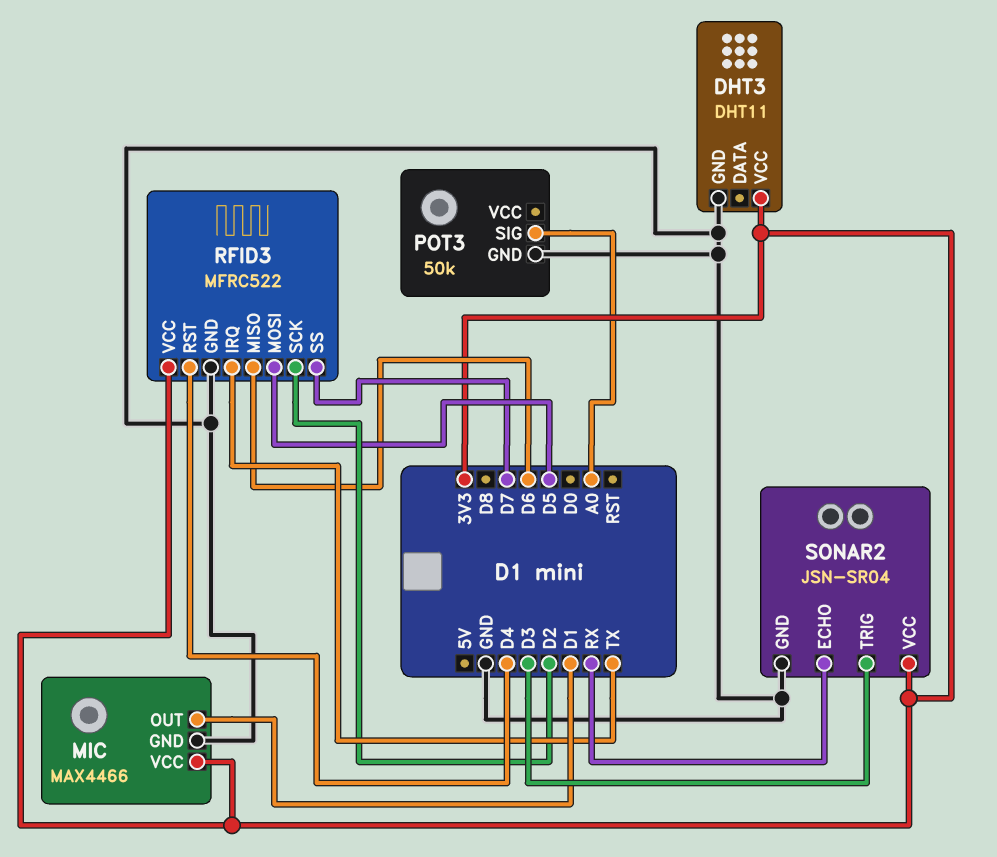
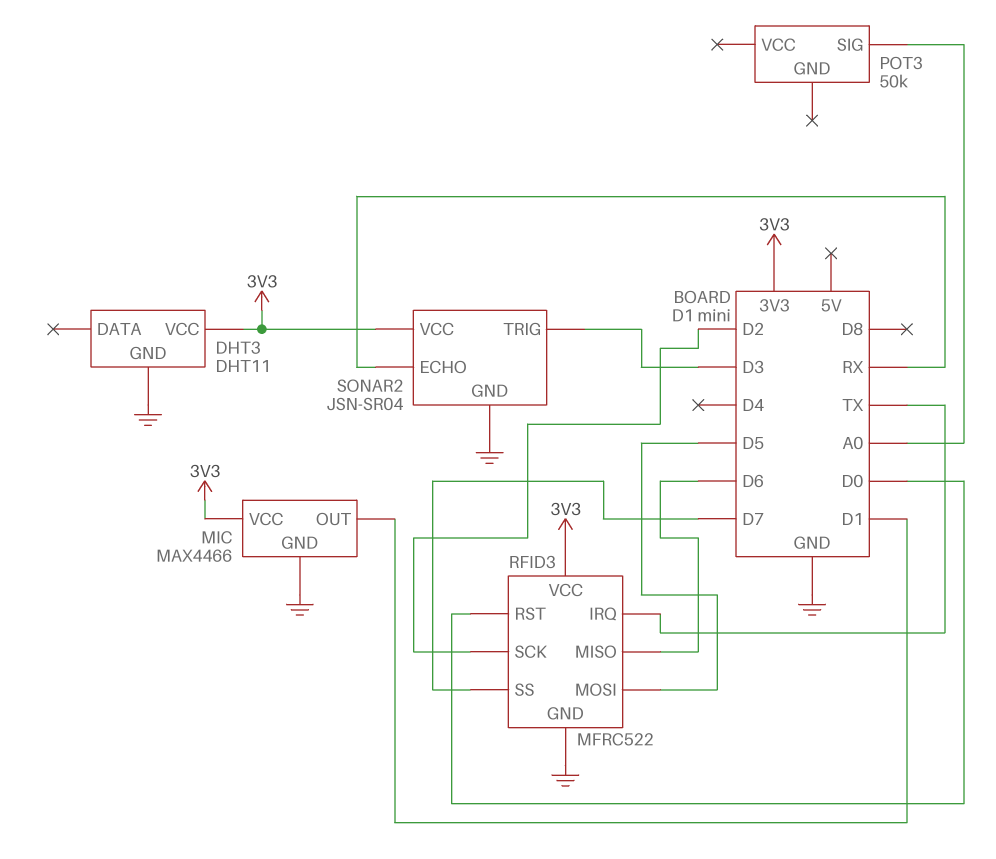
POT3 pin GND: GND -> none
RFID3 pin RST: D4 -> D0

